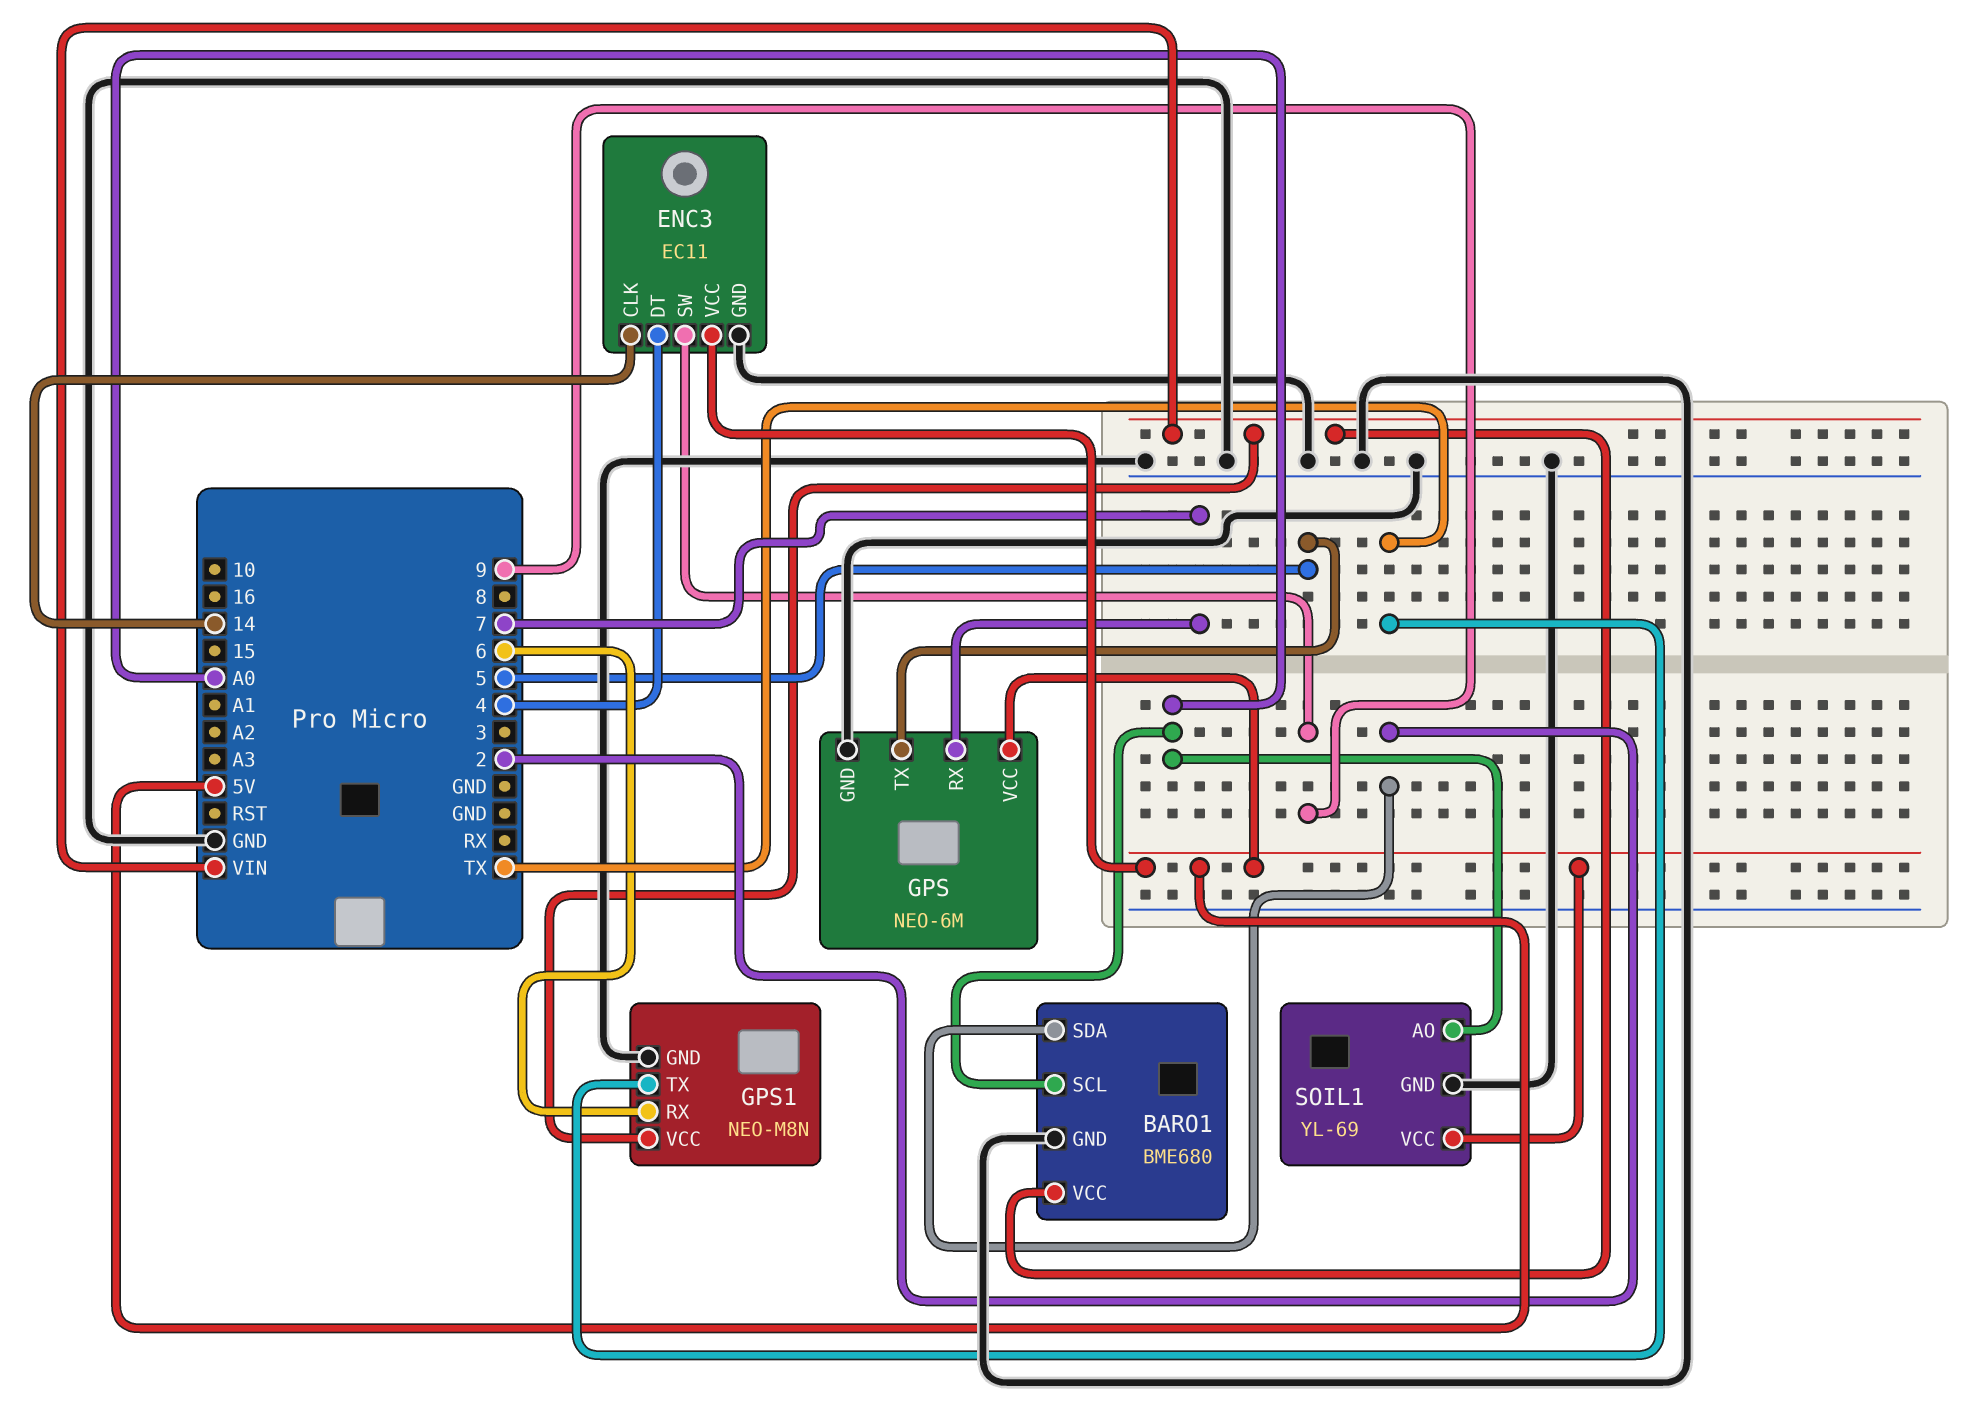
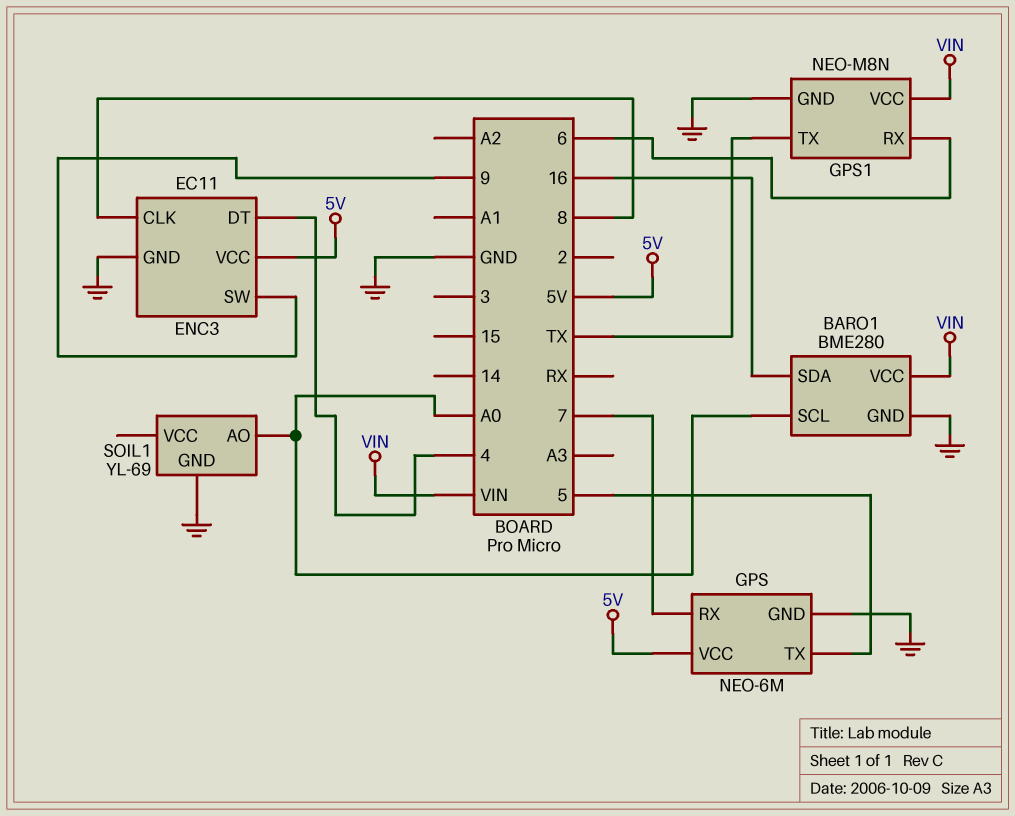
BARO1: BME680 -> BME280
BARO1 pin SDA: 2 -> 16
ENC3 pin CLK: 14 -> 8
SOIL1 pin VCC: 5V -> none

